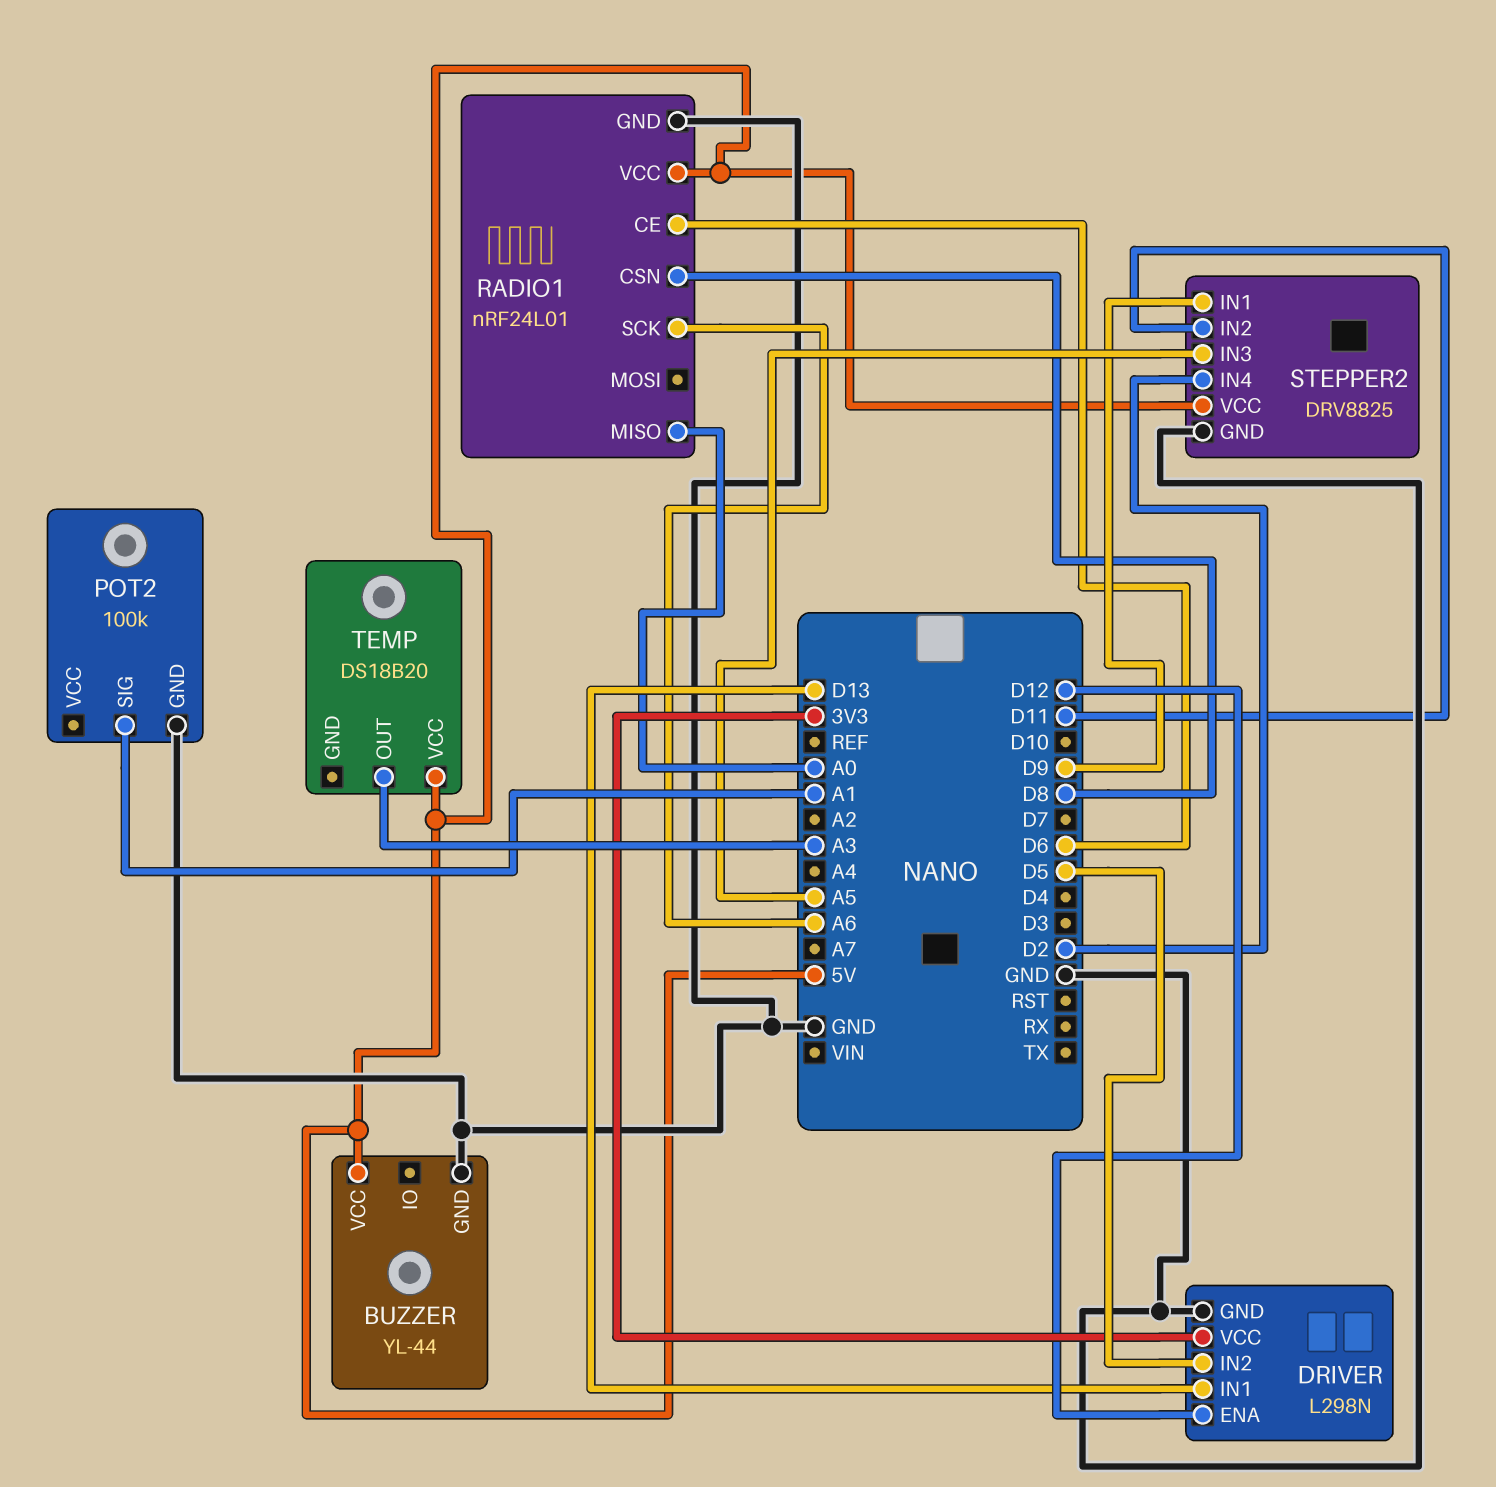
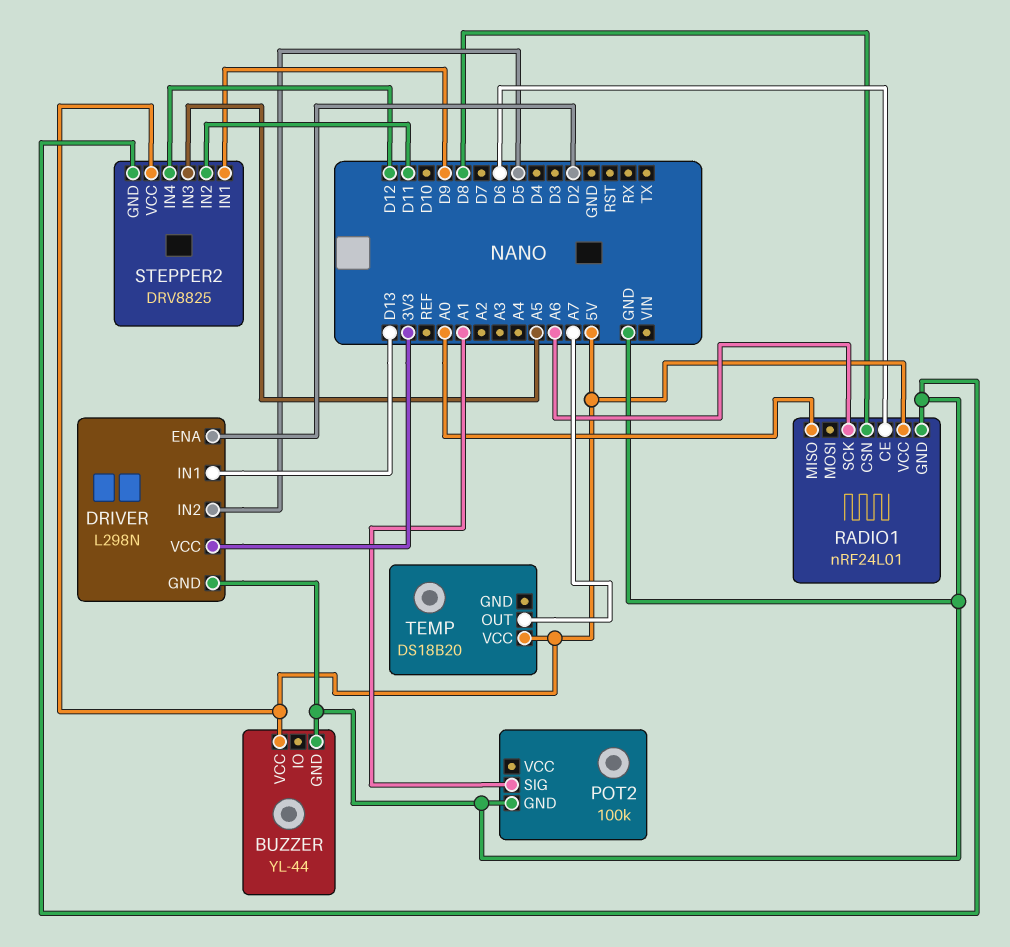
DRIVER pin ENA: D12 -> D2
STEPPER2 pin IN4: D2 -> D12
TEMP pin OUT: A3 -> A7

